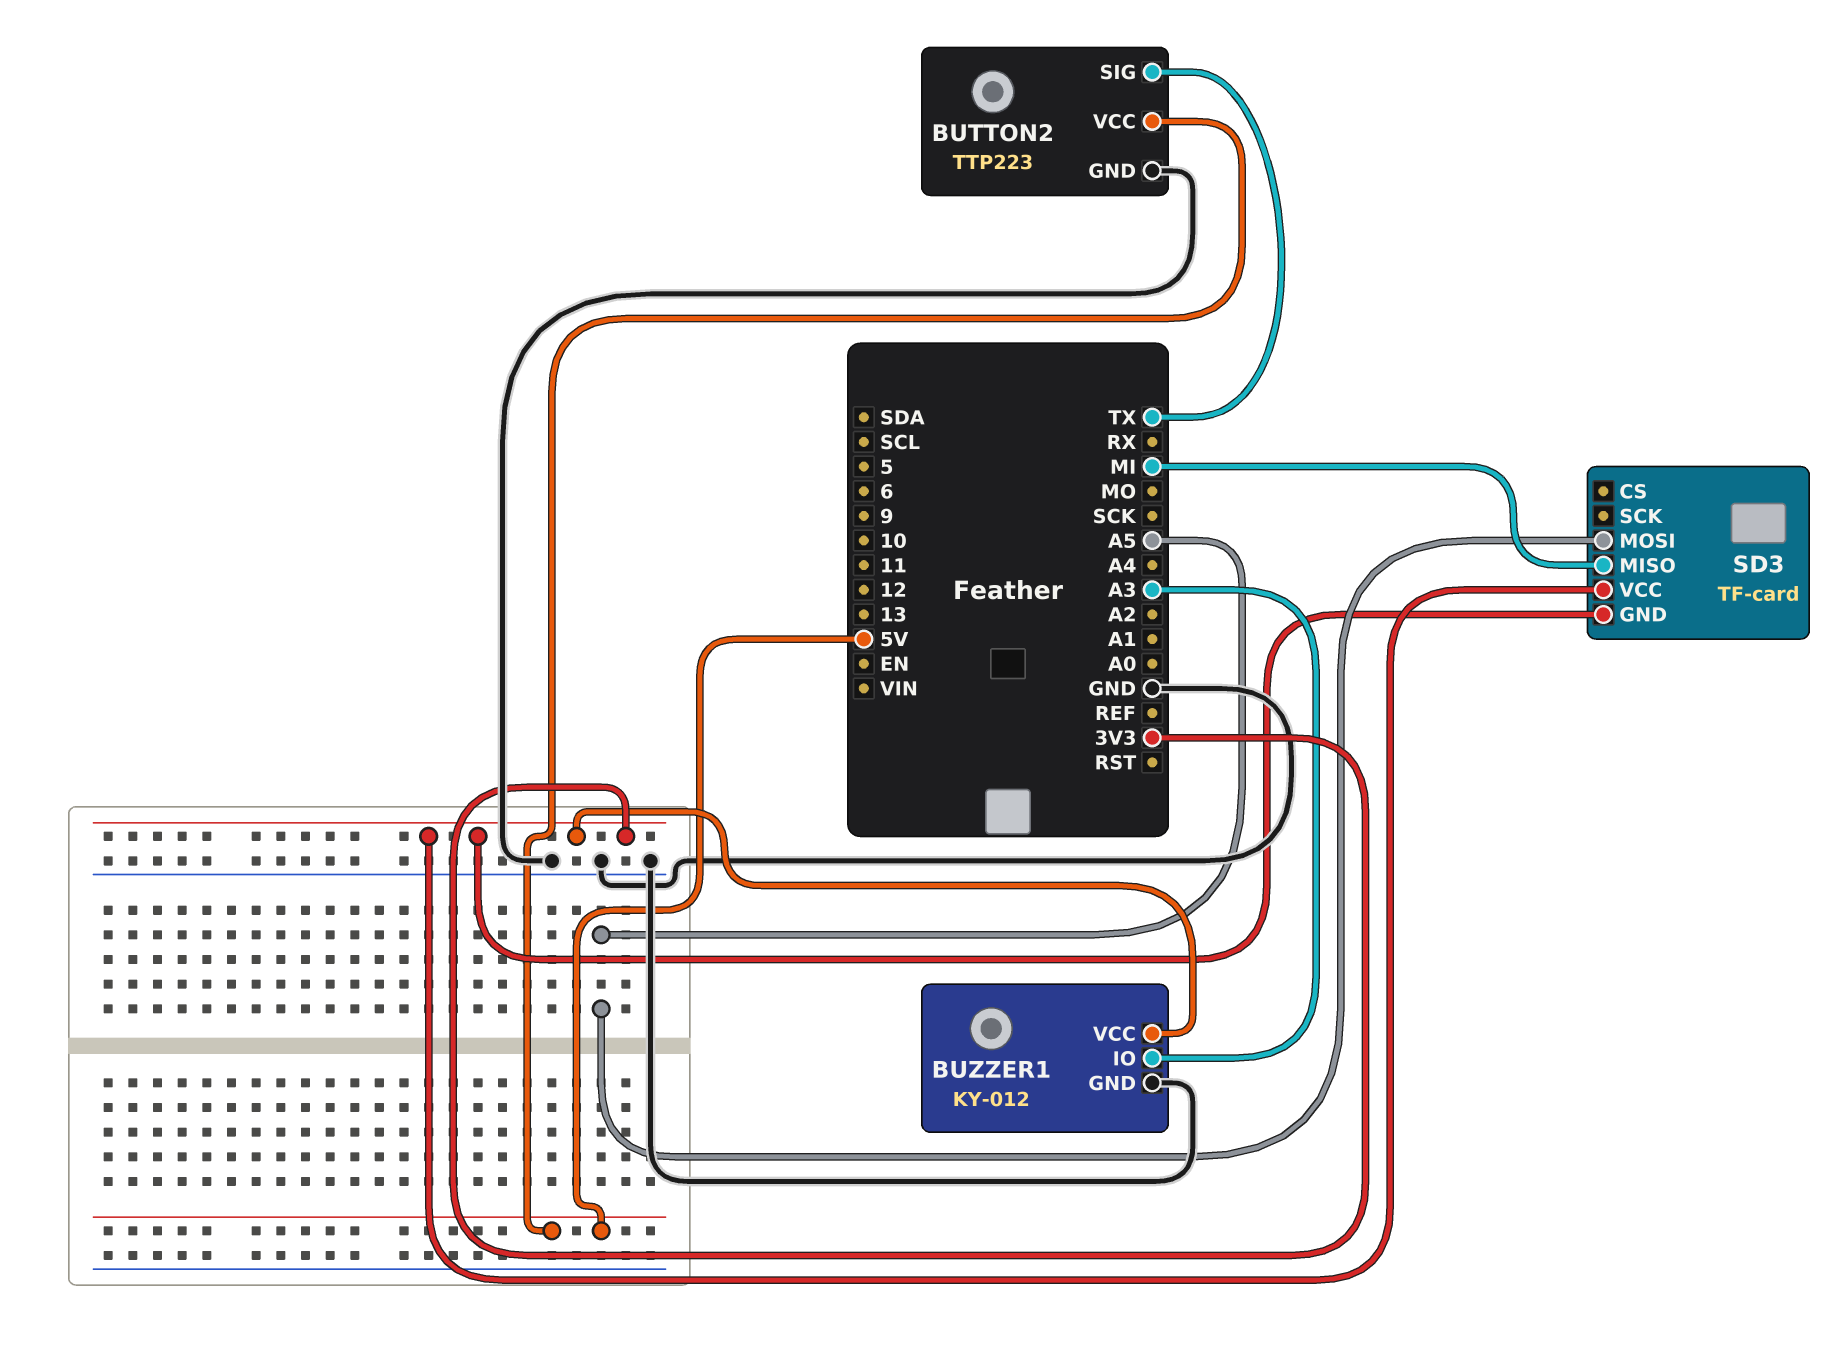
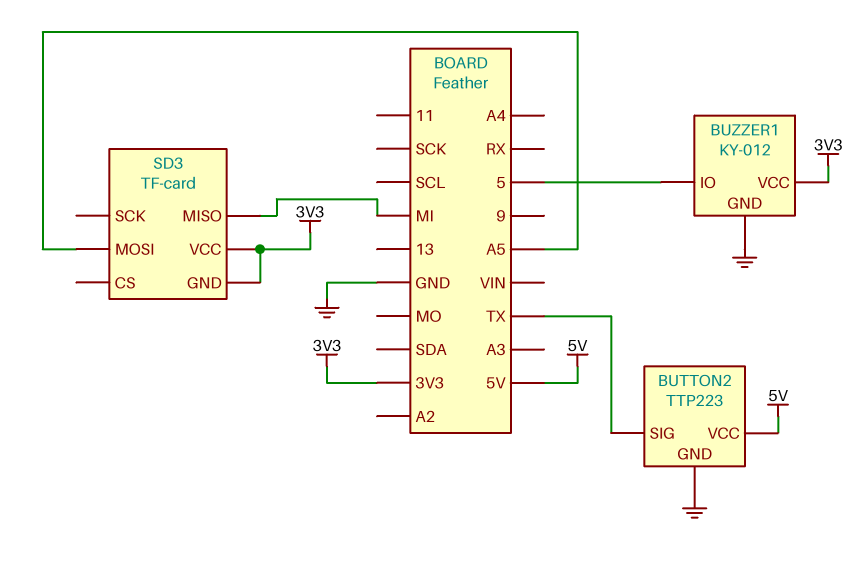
BUZZER1 pin IO: A3 -> 5

